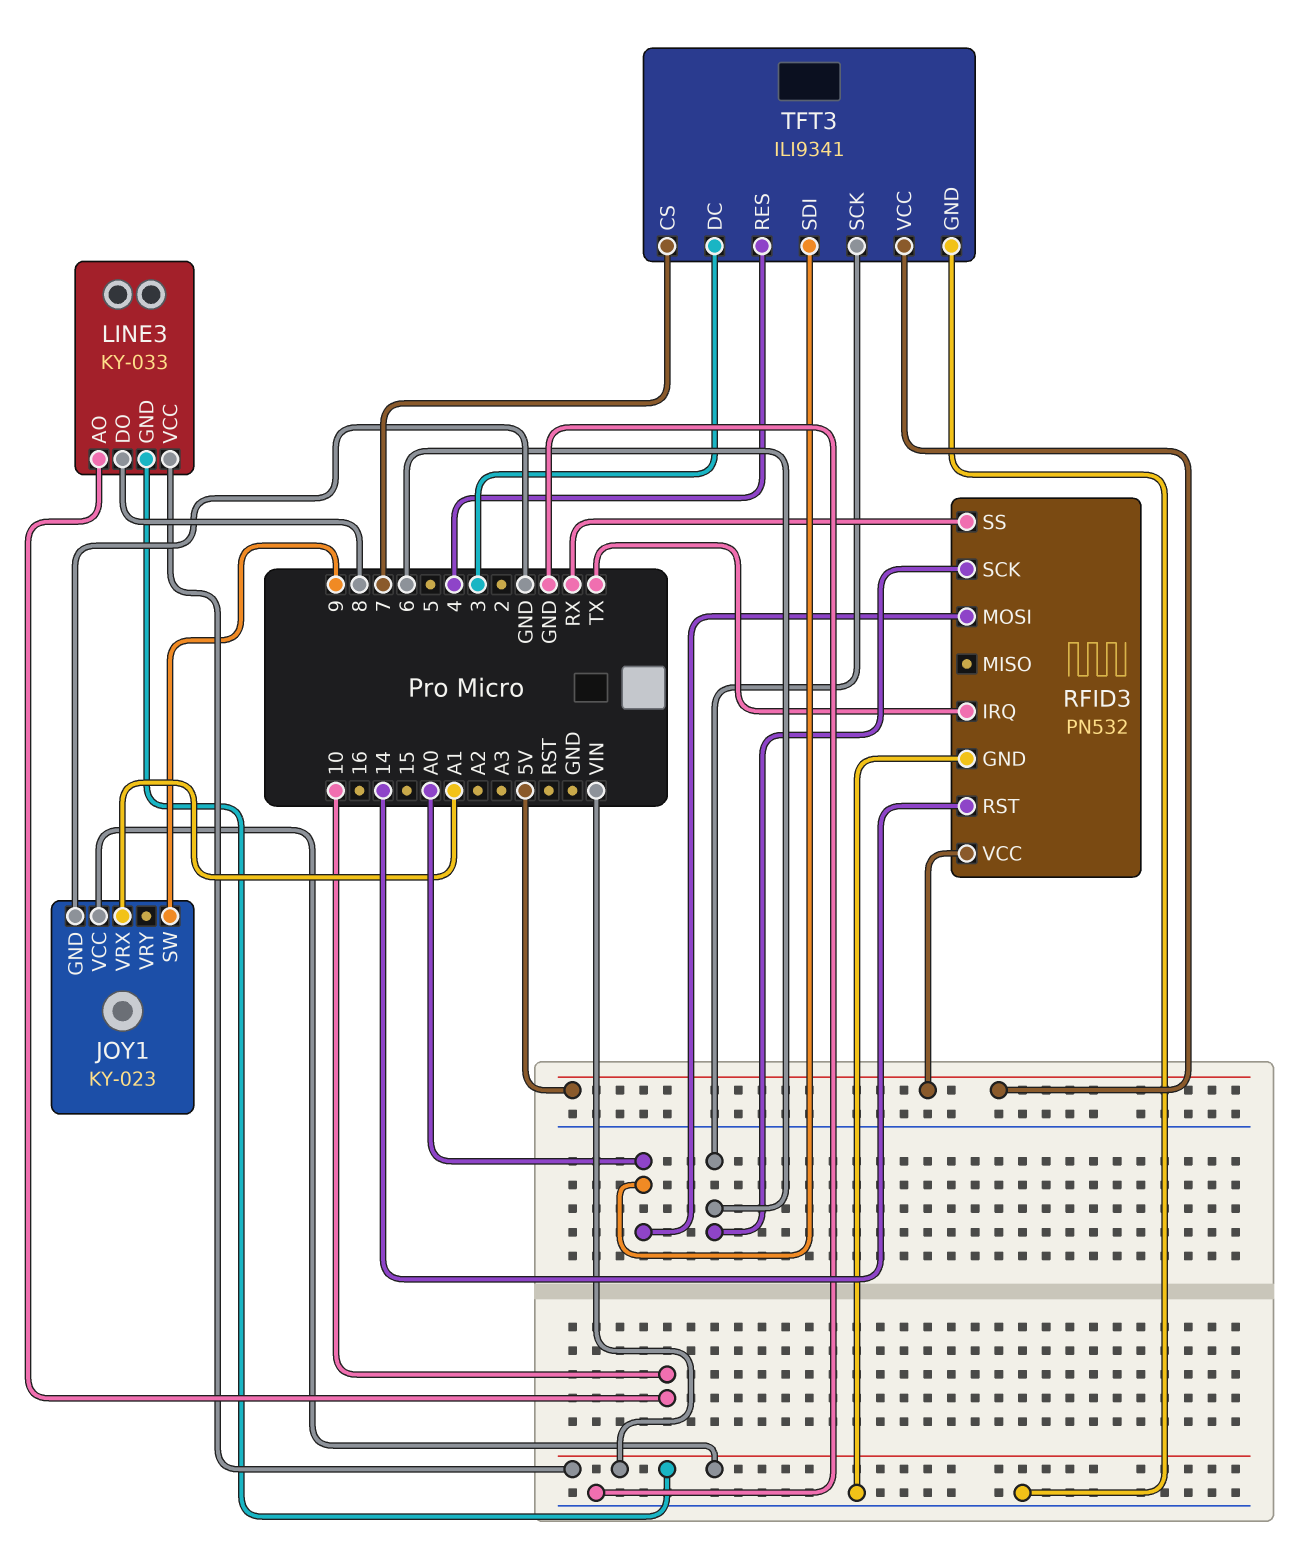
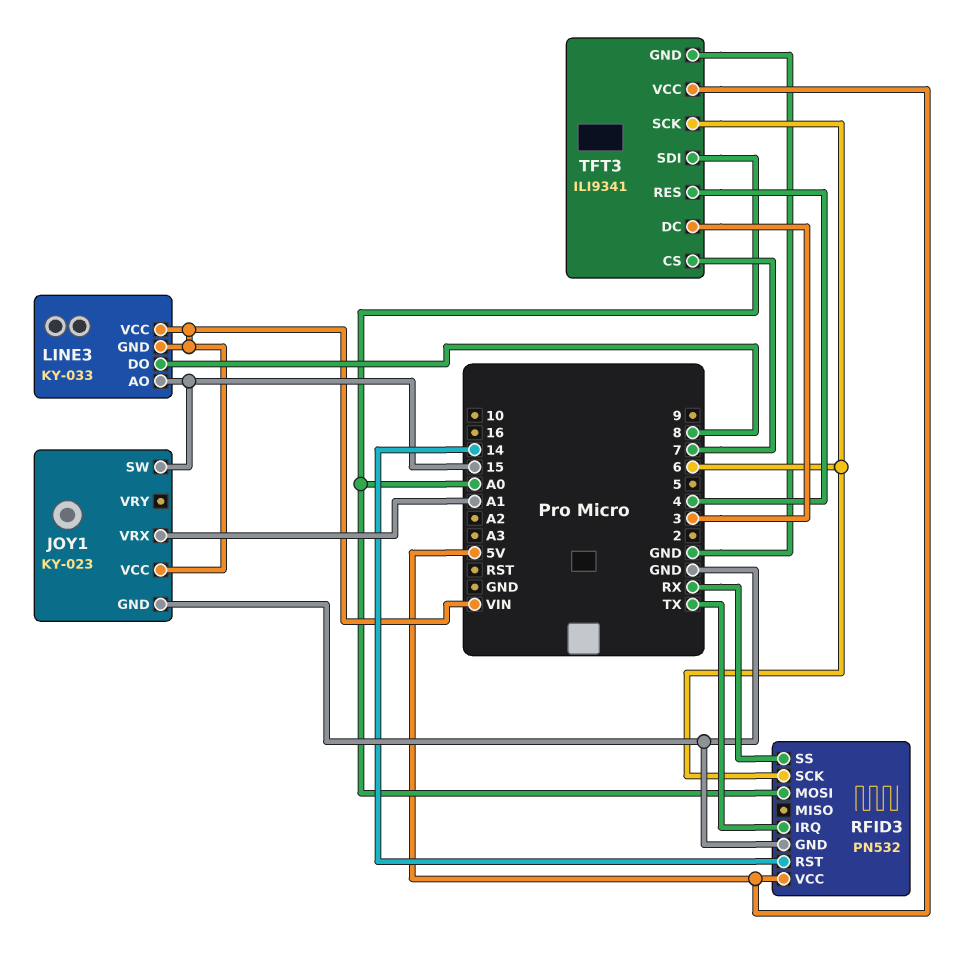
JOY1 pin SW: 9 -> 15
LINE3 pin AO: 10 -> 15

